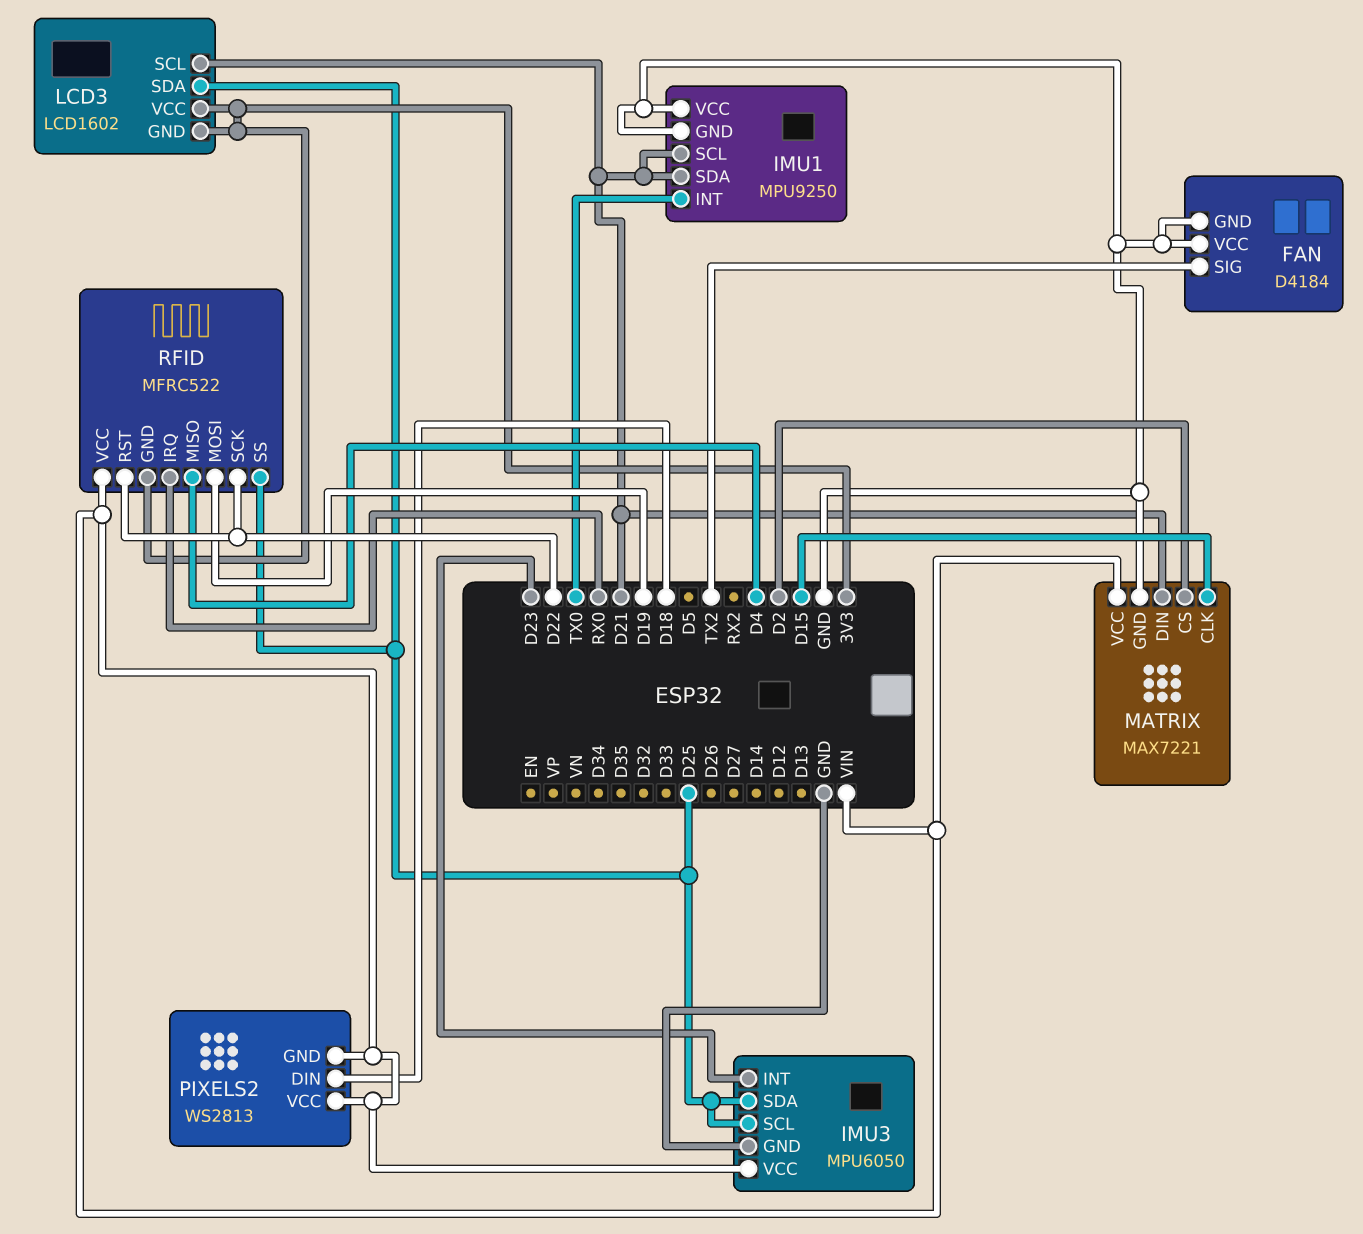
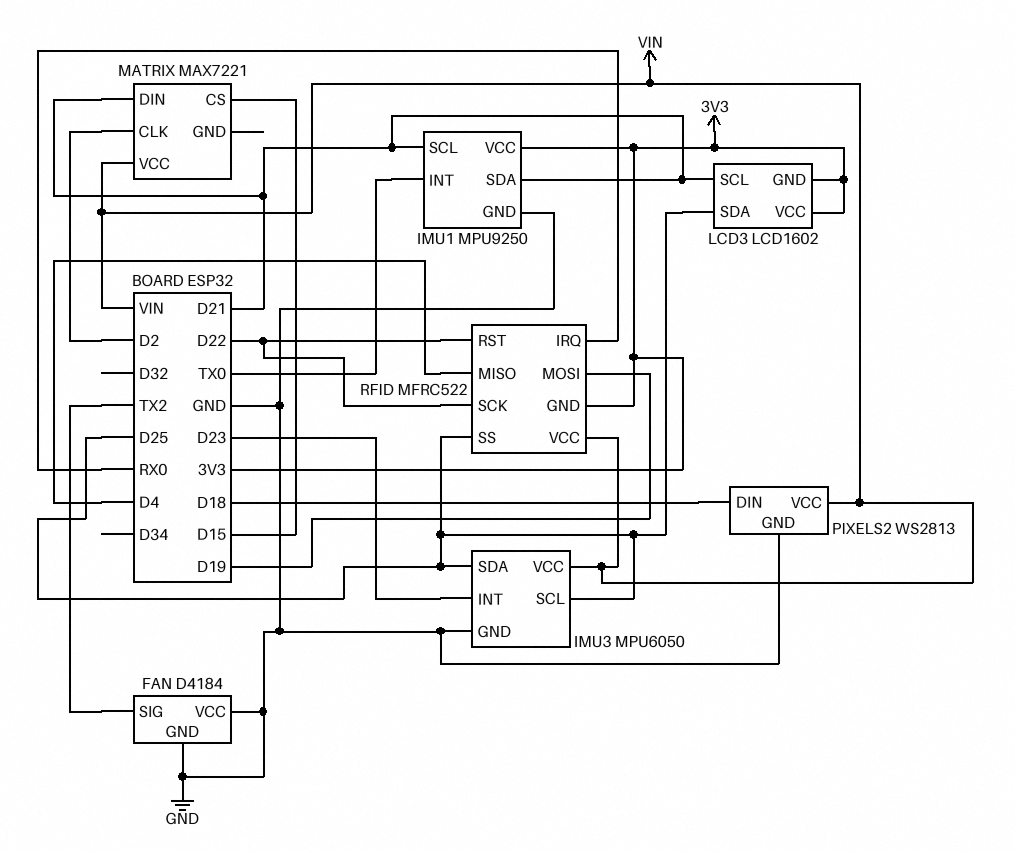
IMU1 pin VCC: GND -> 3V3
MATRIX pin CLK: D15 -> D2
MATRIX pin CS: D2 -> D15
MATRIX pin GND: GND -> none
PIXELS2 pin GND: VIN -> GND

